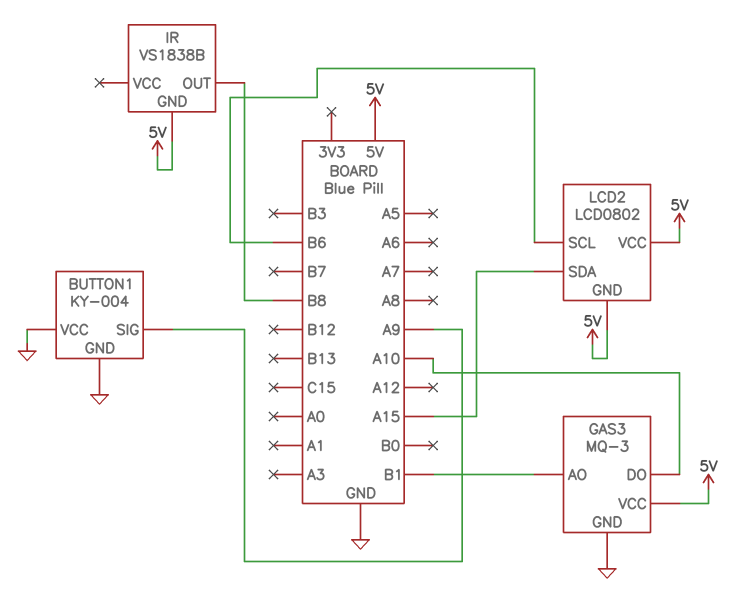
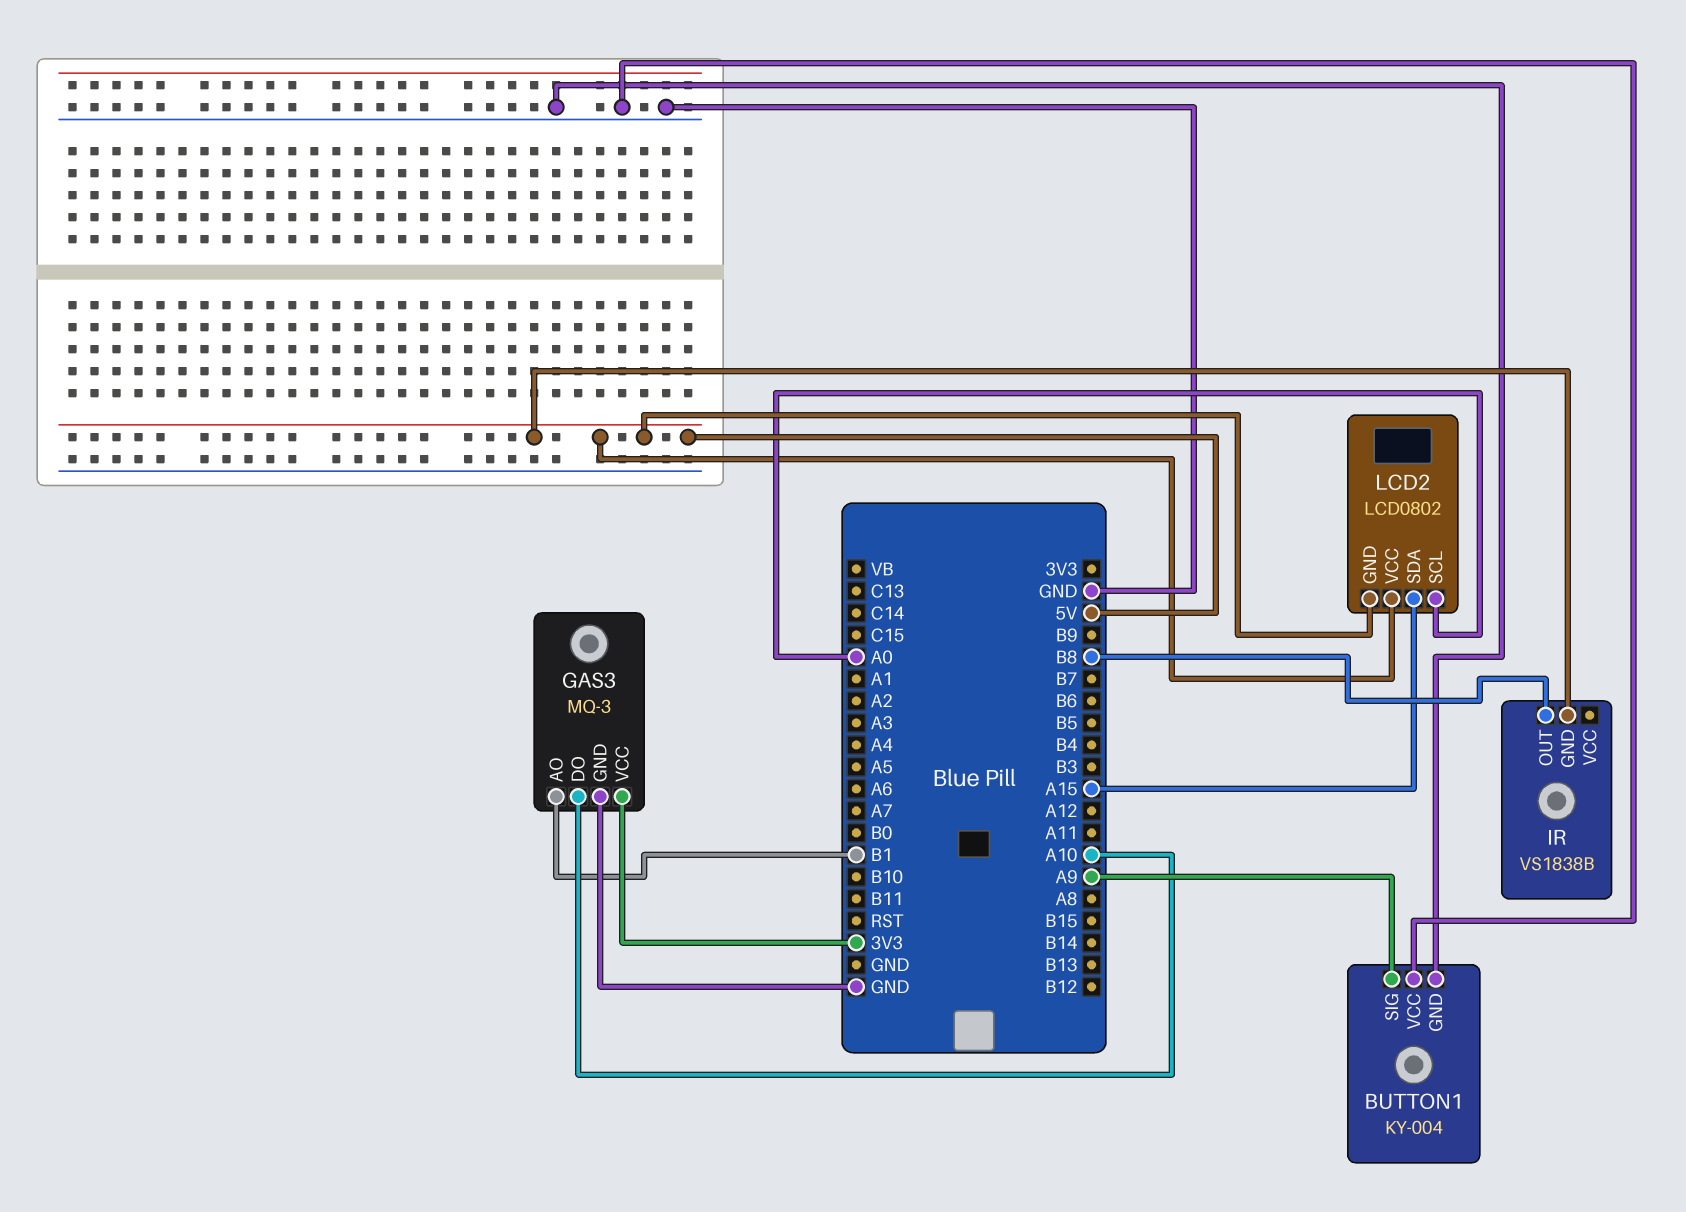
GAS3 pin VCC: 5V -> 3V3
LCD2 pin SCL: B6 -> A0

